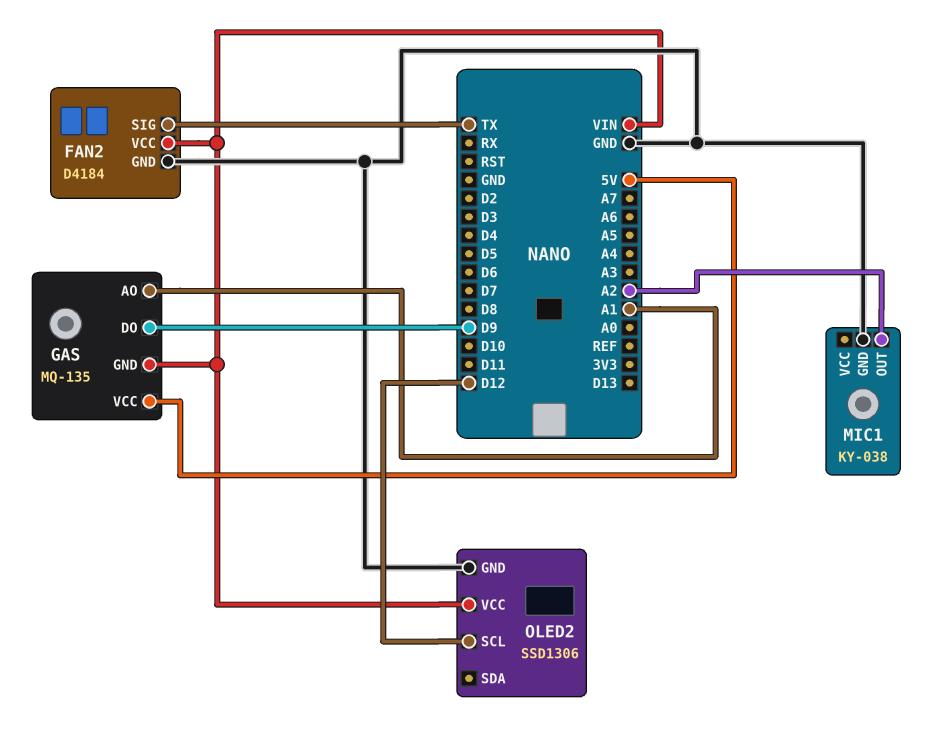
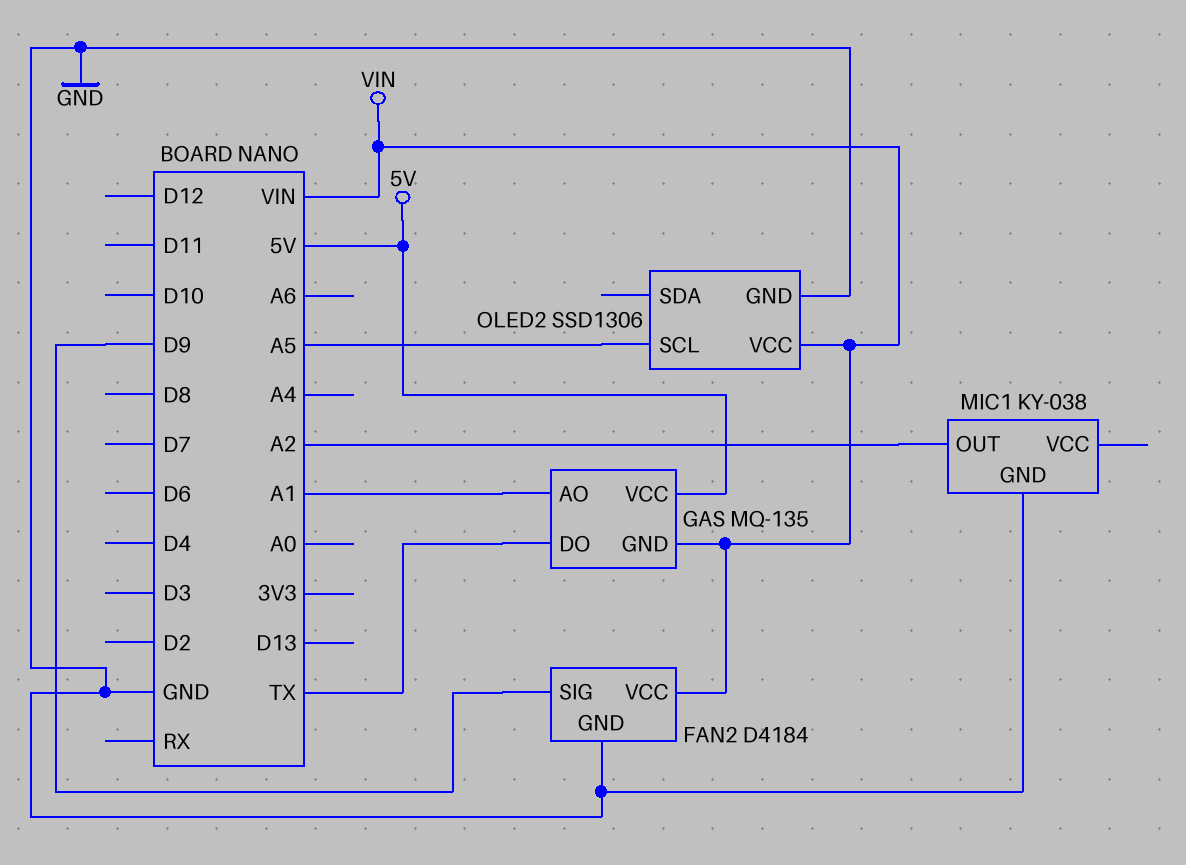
FAN2 pin SIG: TX -> D9
GAS pin DO: D9 -> TX
OLED2 pin SCL: D12 -> A5

